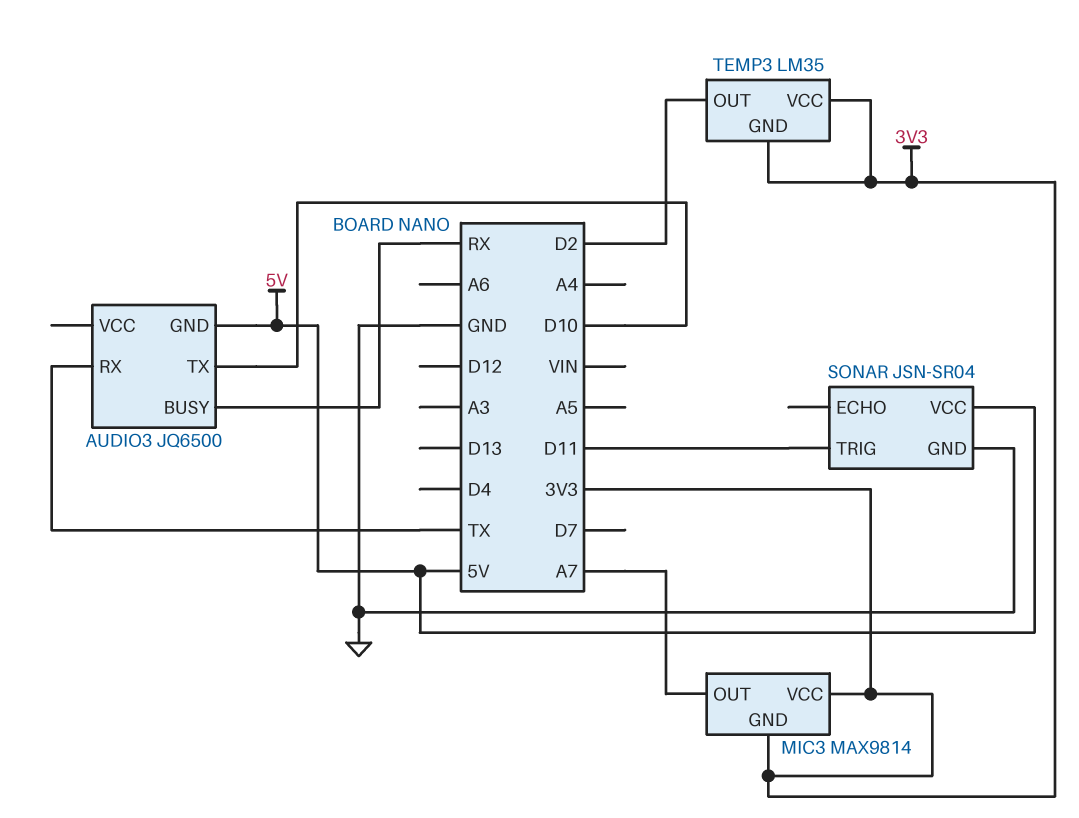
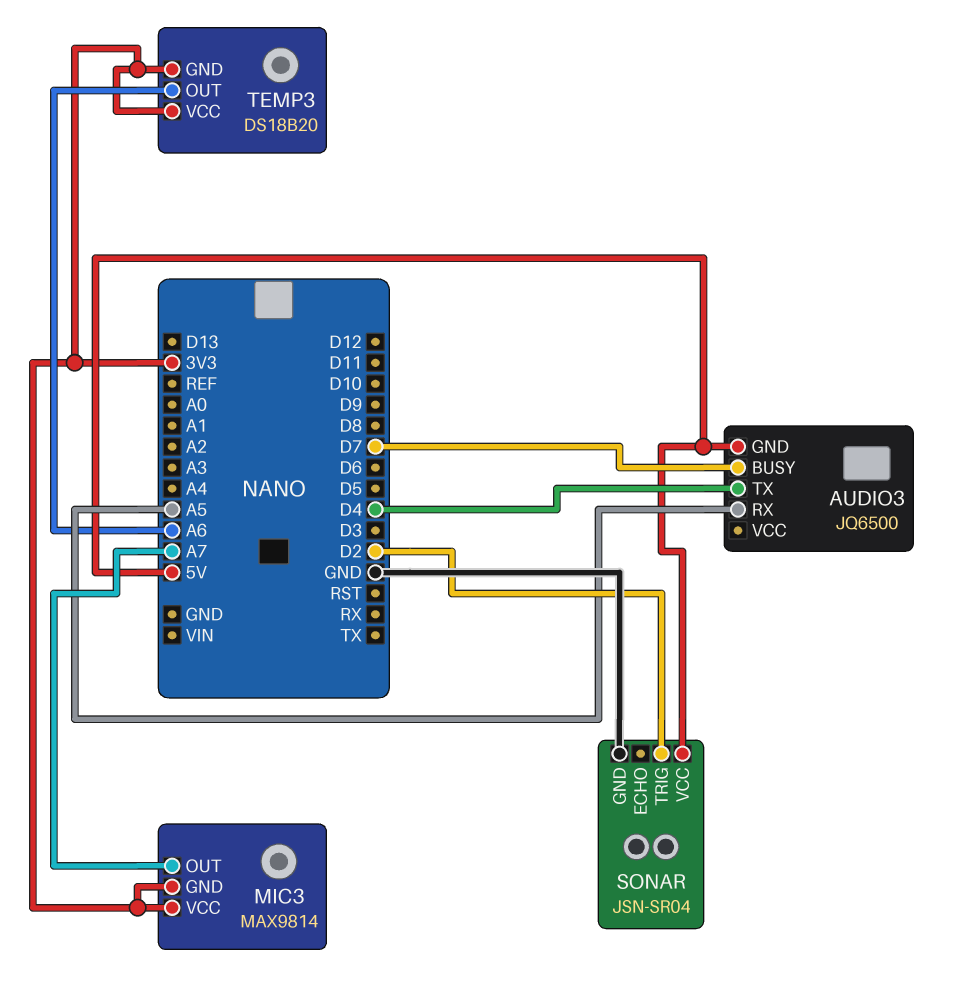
AUDIO3 pin BUSY: RX -> D7
AUDIO3 pin RX: TX -> A5
AUDIO3 pin TX: D10 -> D4
SONAR pin TRIG: D11 -> D2
TEMP3: LM35 -> DS18B20
TEMP3 pin OUT: D2 -> A6

